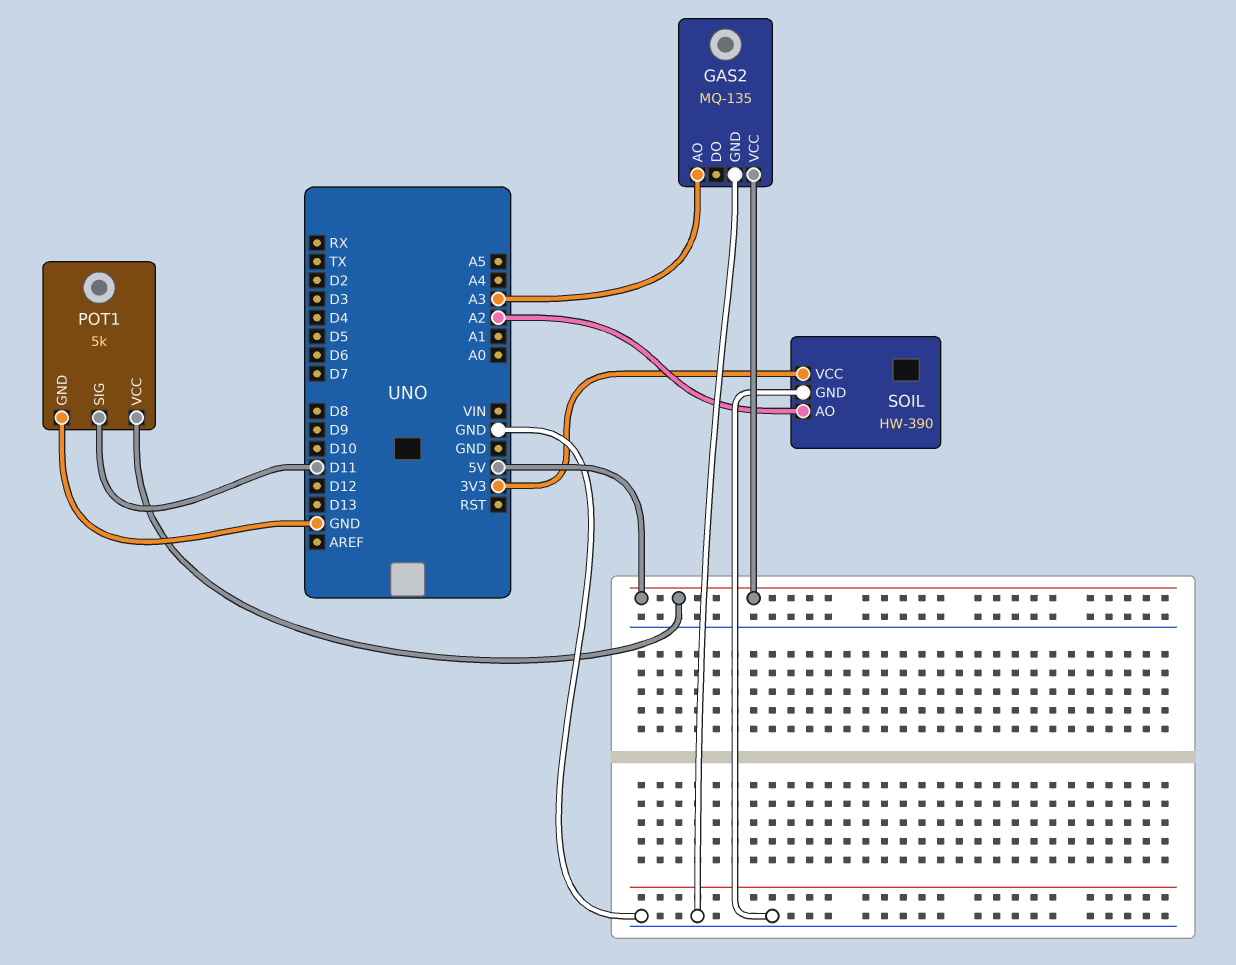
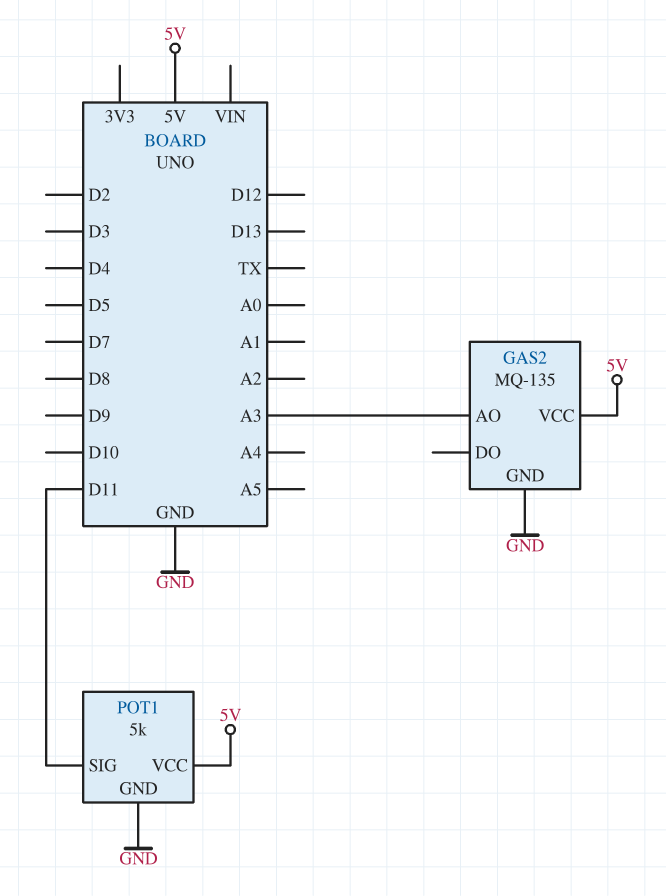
SOIL: HW-390 -> none
SOIL pin AO: A2 -> none
SOIL pin GND: GND -> none
SOIL pin VCC: 3V3 -> none

